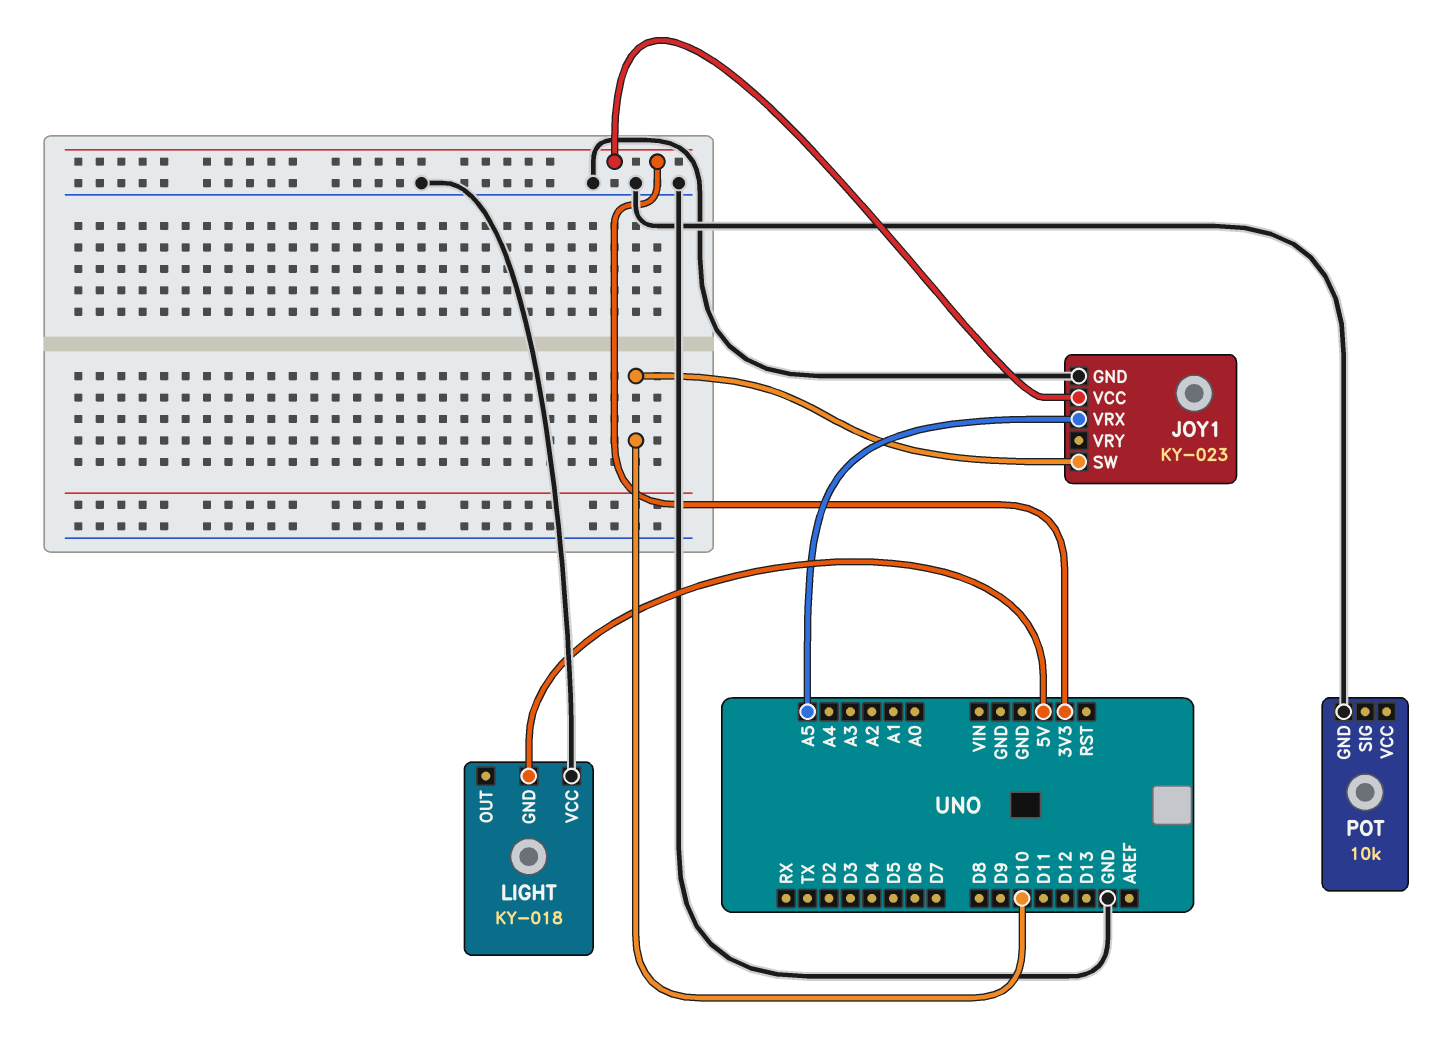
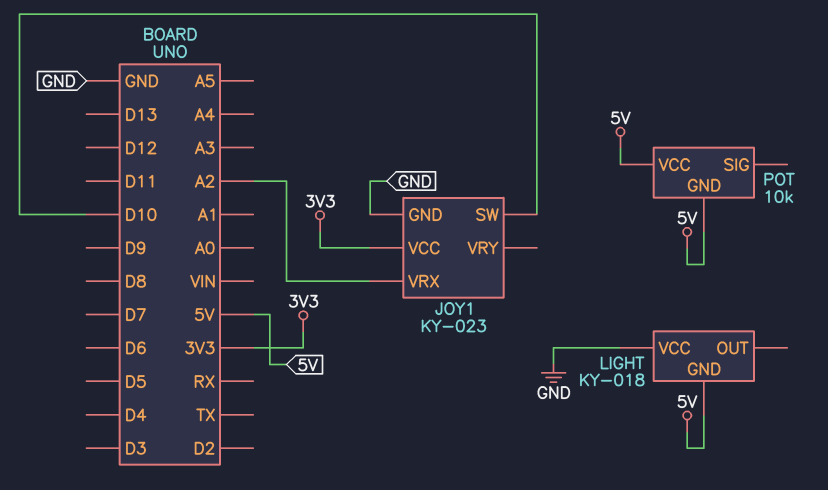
JOY1 pin VRX: A5 -> A2
POT pin GND: GND -> 5V
POT pin VCC: none -> 5V

